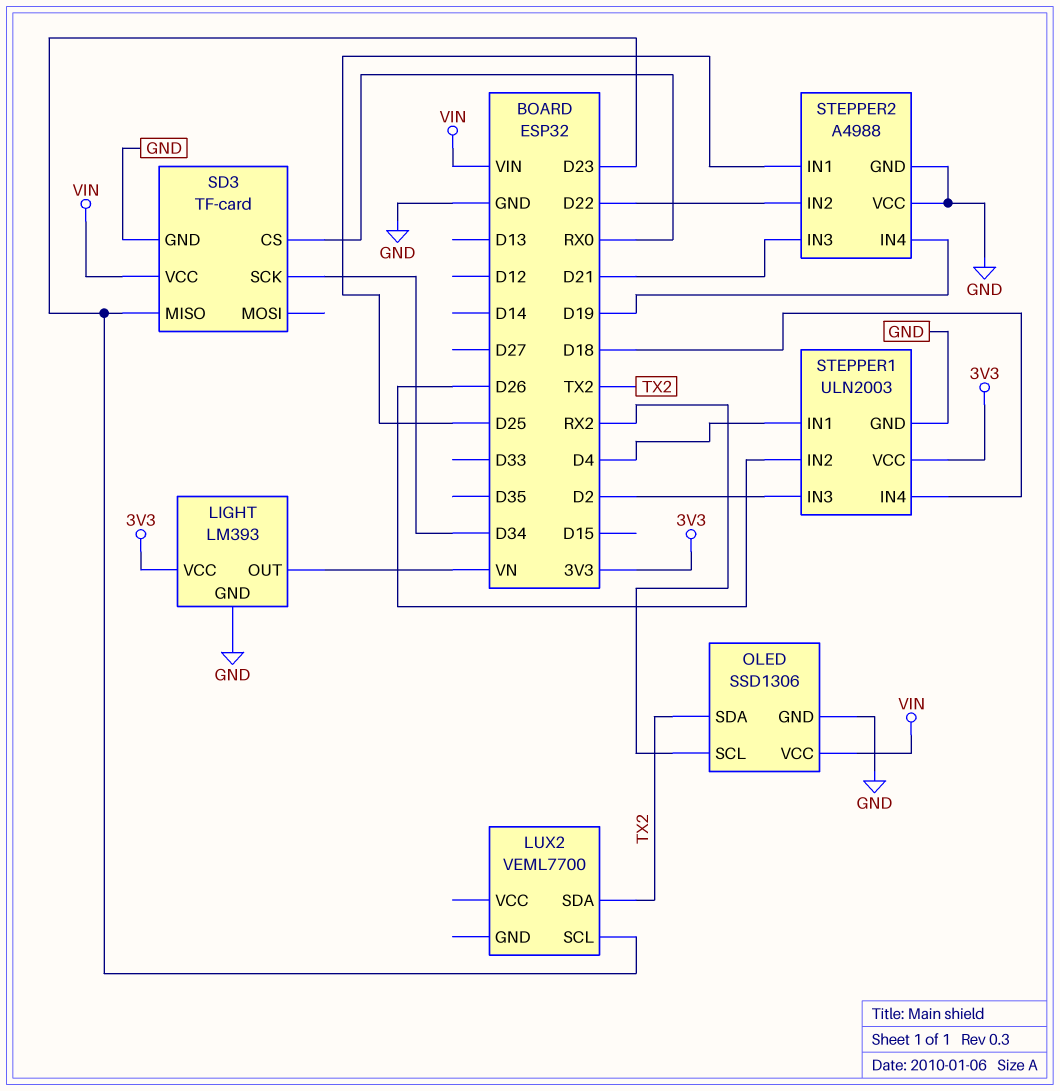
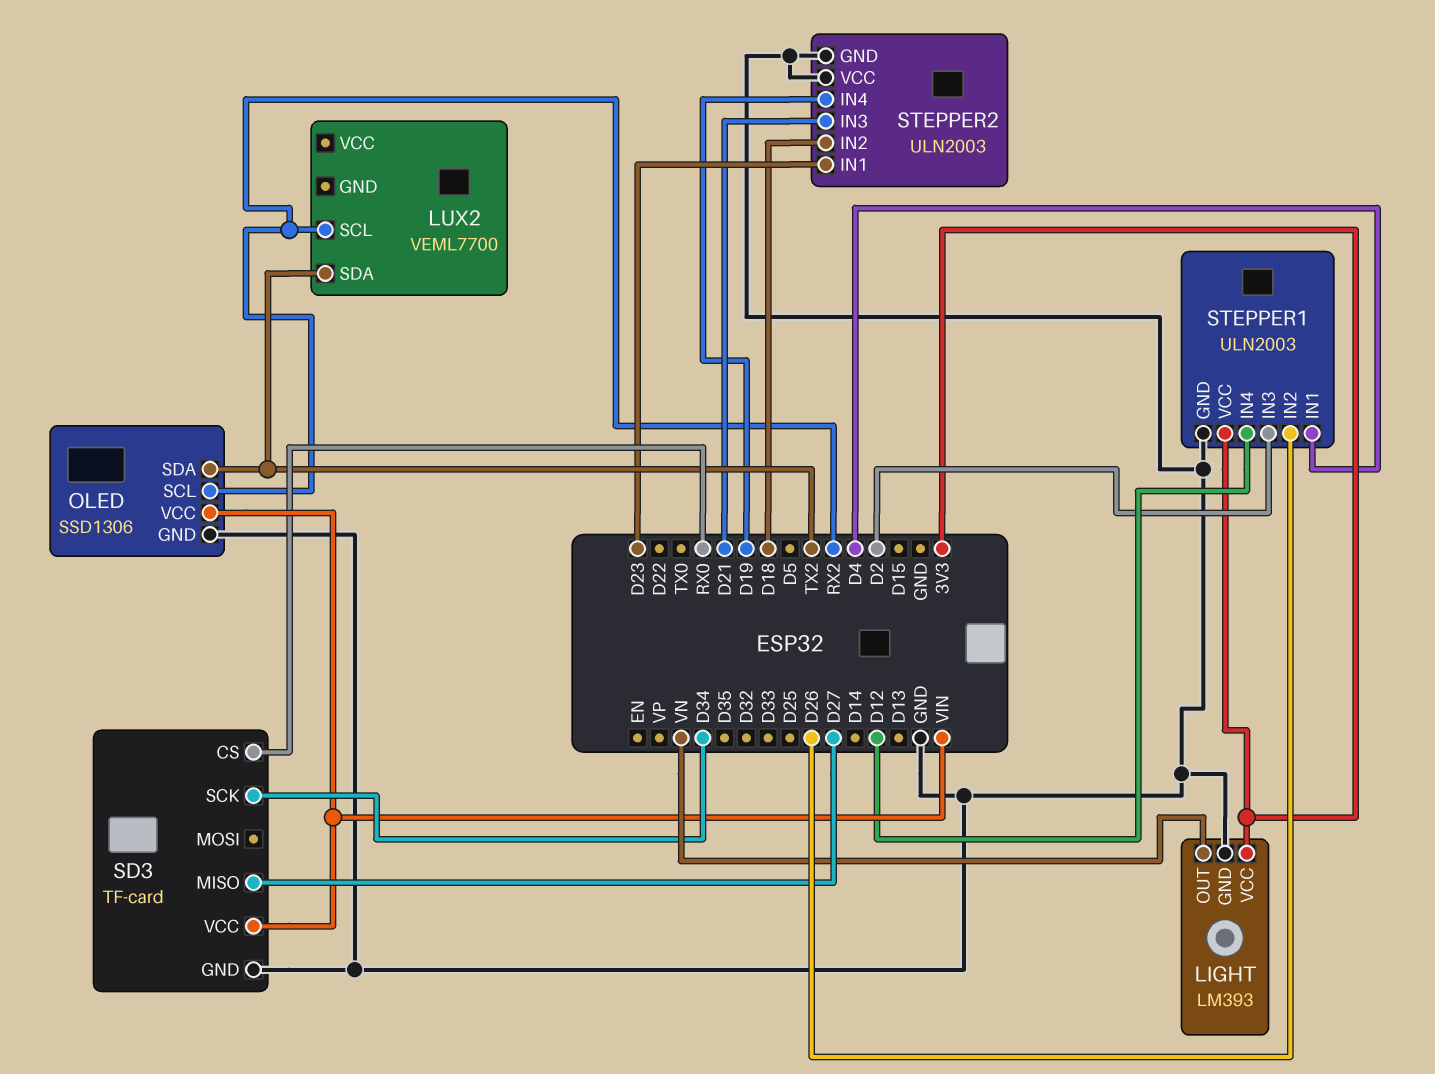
LUX2 pin SCL: D23 -> RX2
SD3 pin MISO: D23 -> D27
STEPPER1 pin IN4: D18 -> D12
STEPPER2: A4988 -> ULN2003
STEPPER2 pin IN1: D25 -> D23
STEPPER2 pin IN2: D22 -> D18

